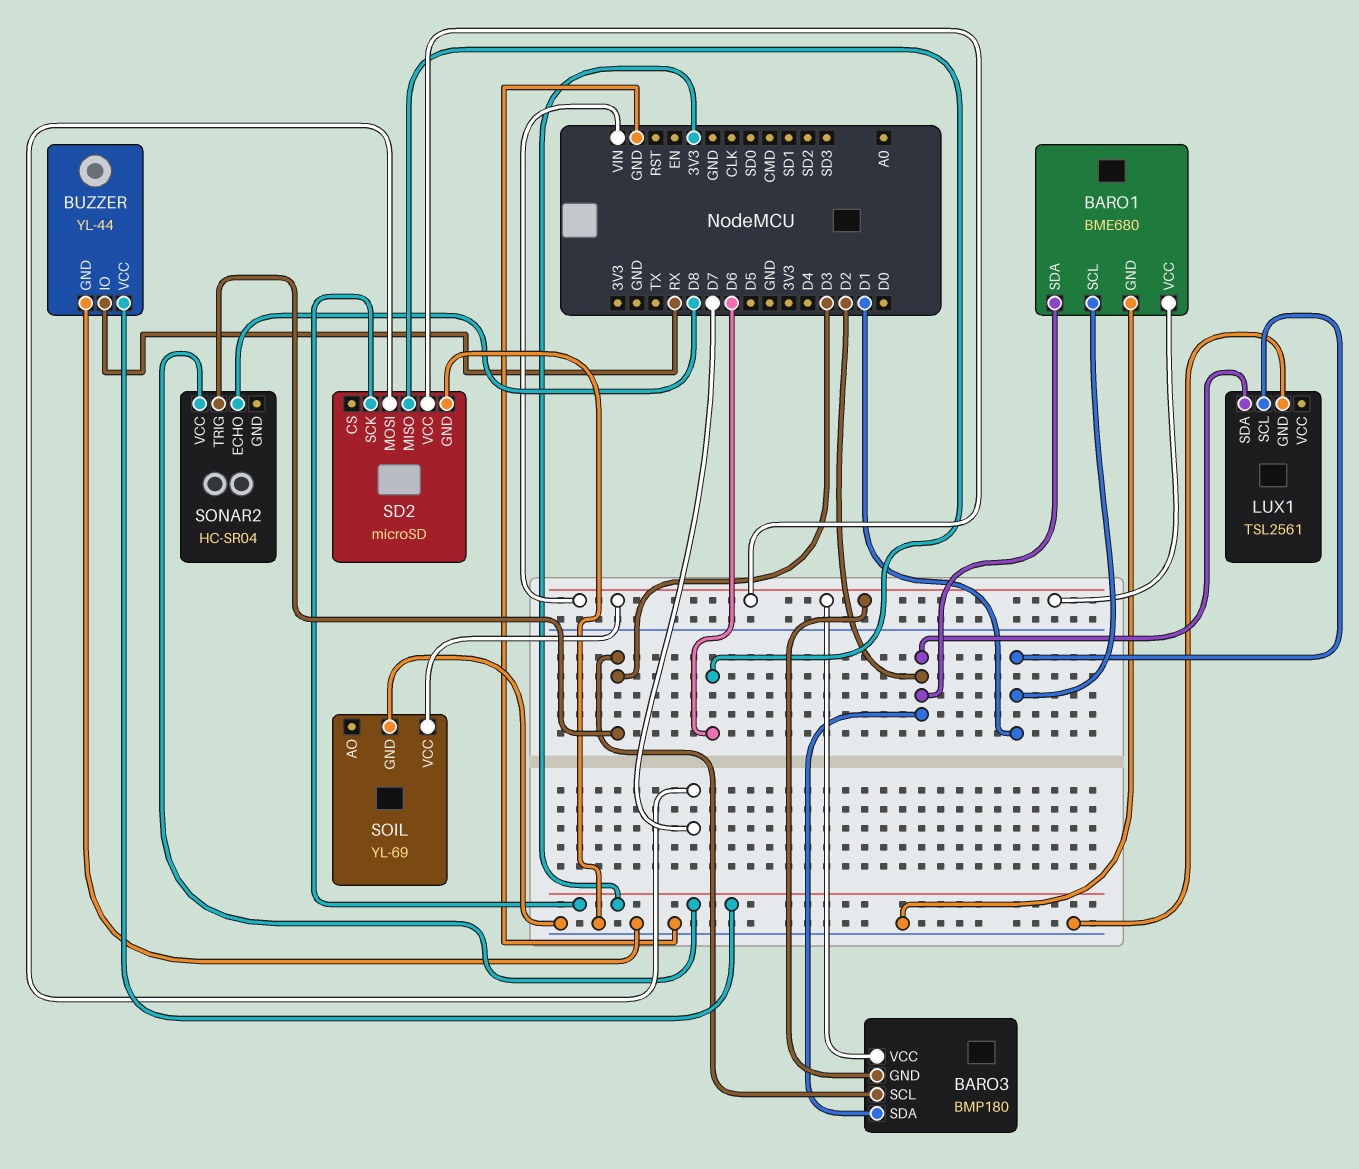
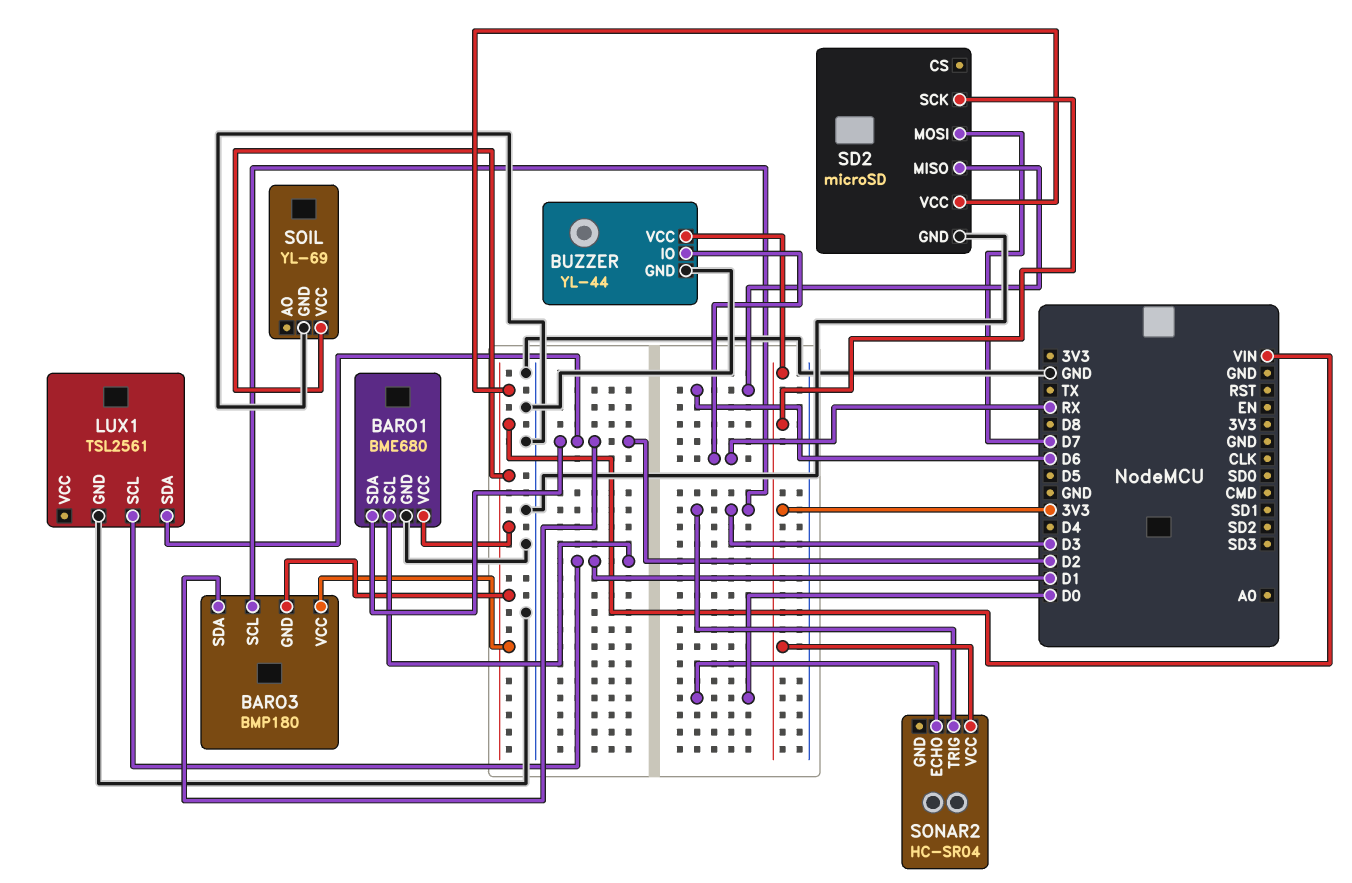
SONAR2 pin ECHO: D8 -> D0

